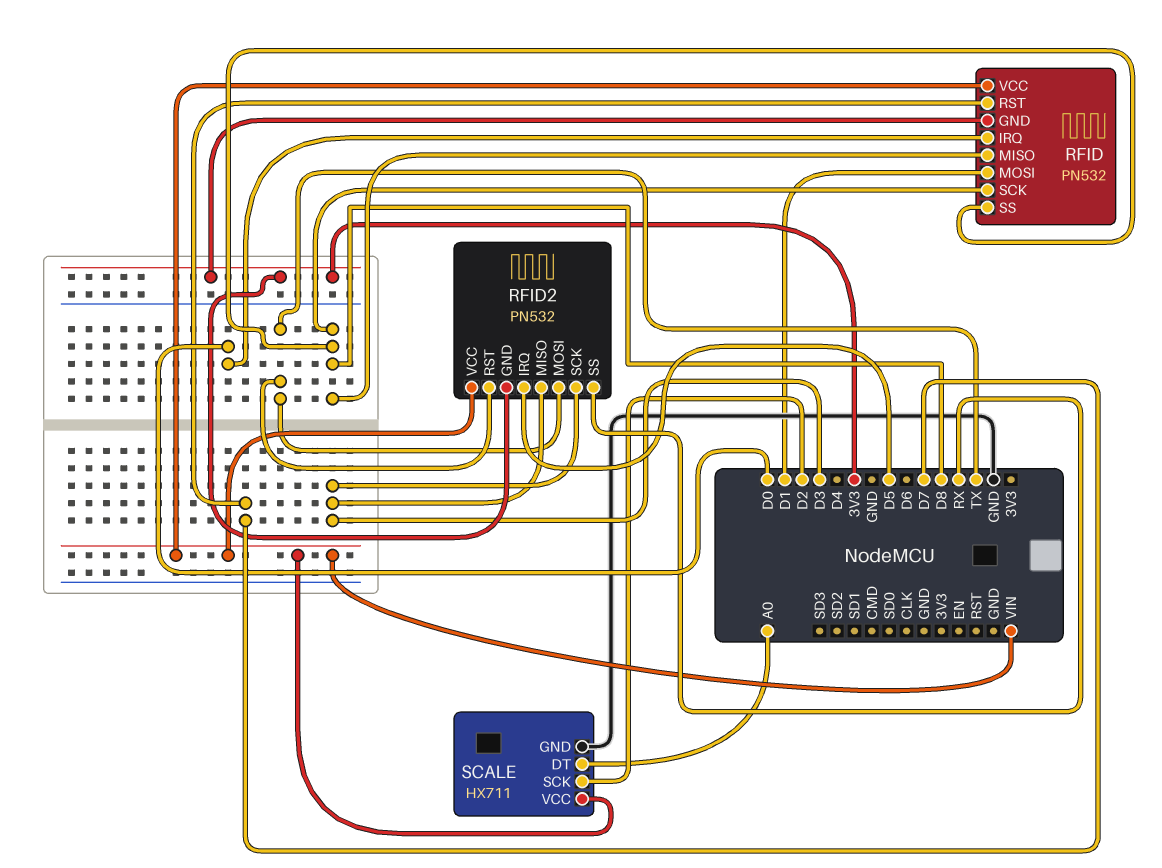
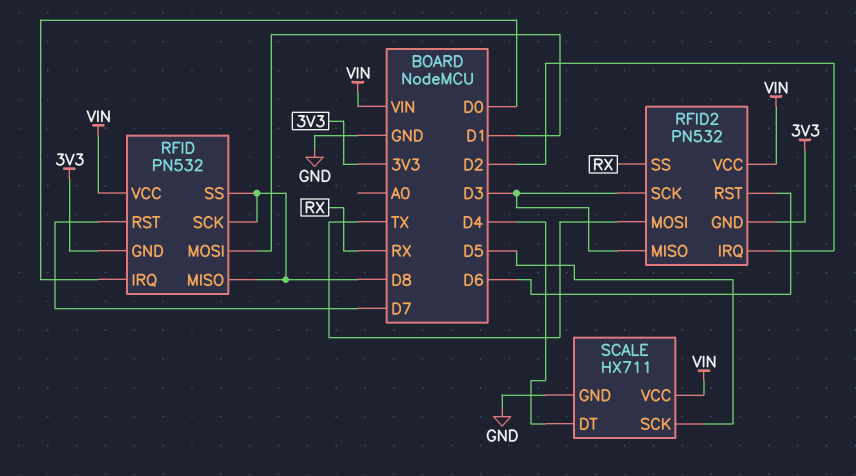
RFID2 pin IRQ: D5 -> D2
RFID2 pin RST: TX -> D6
SCALE pin DT: A0 -> D4
SCALE pin SCK: D2 -> D5

